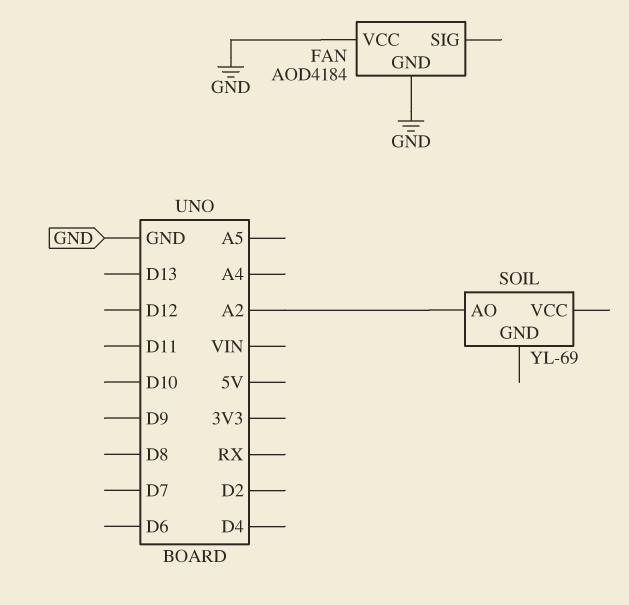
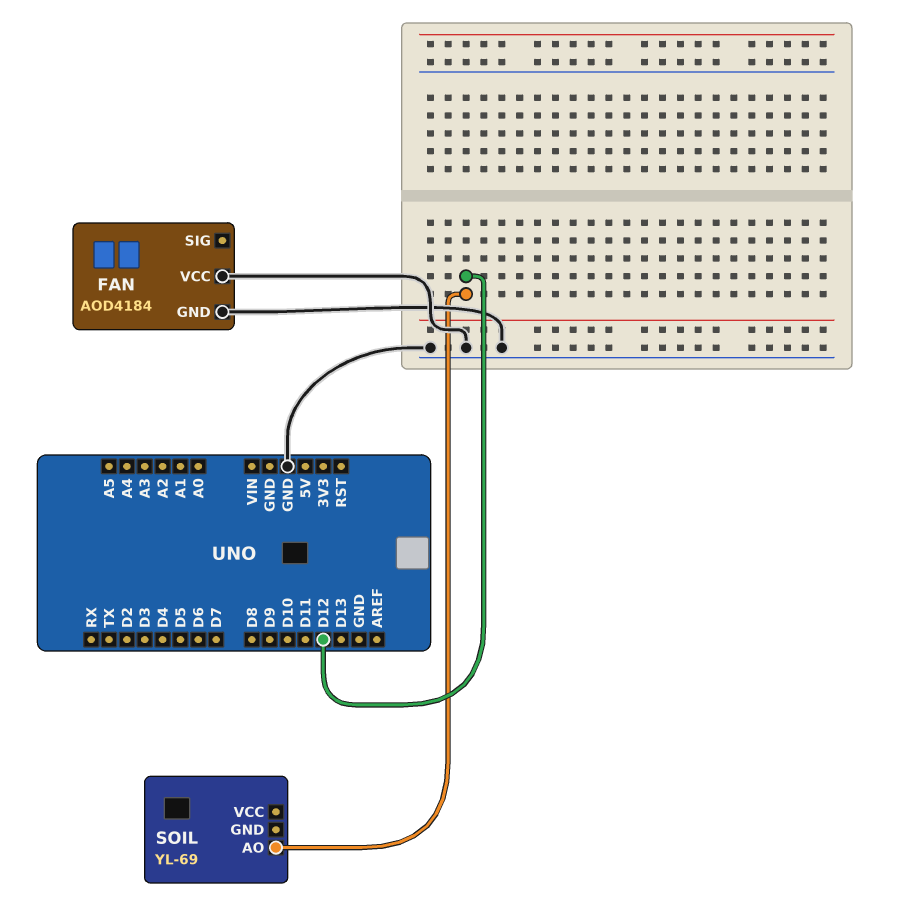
SOIL pin AO: A2 -> D12

